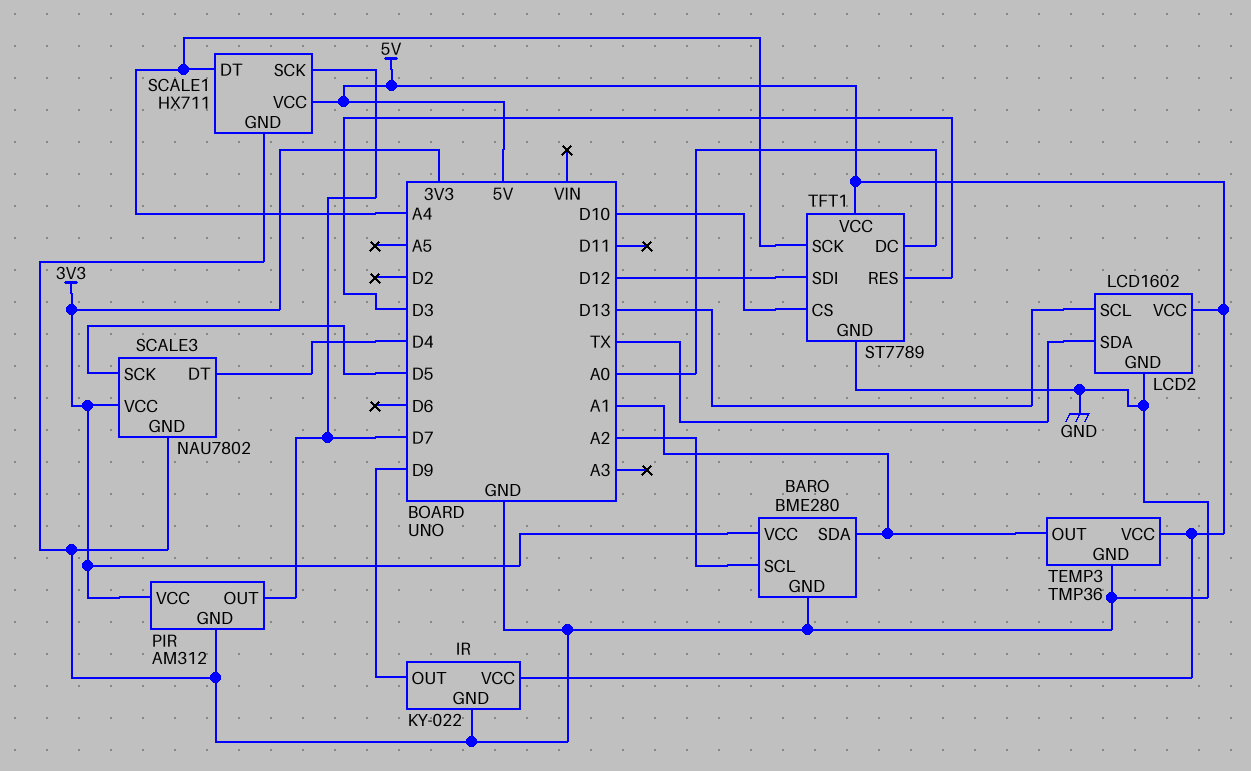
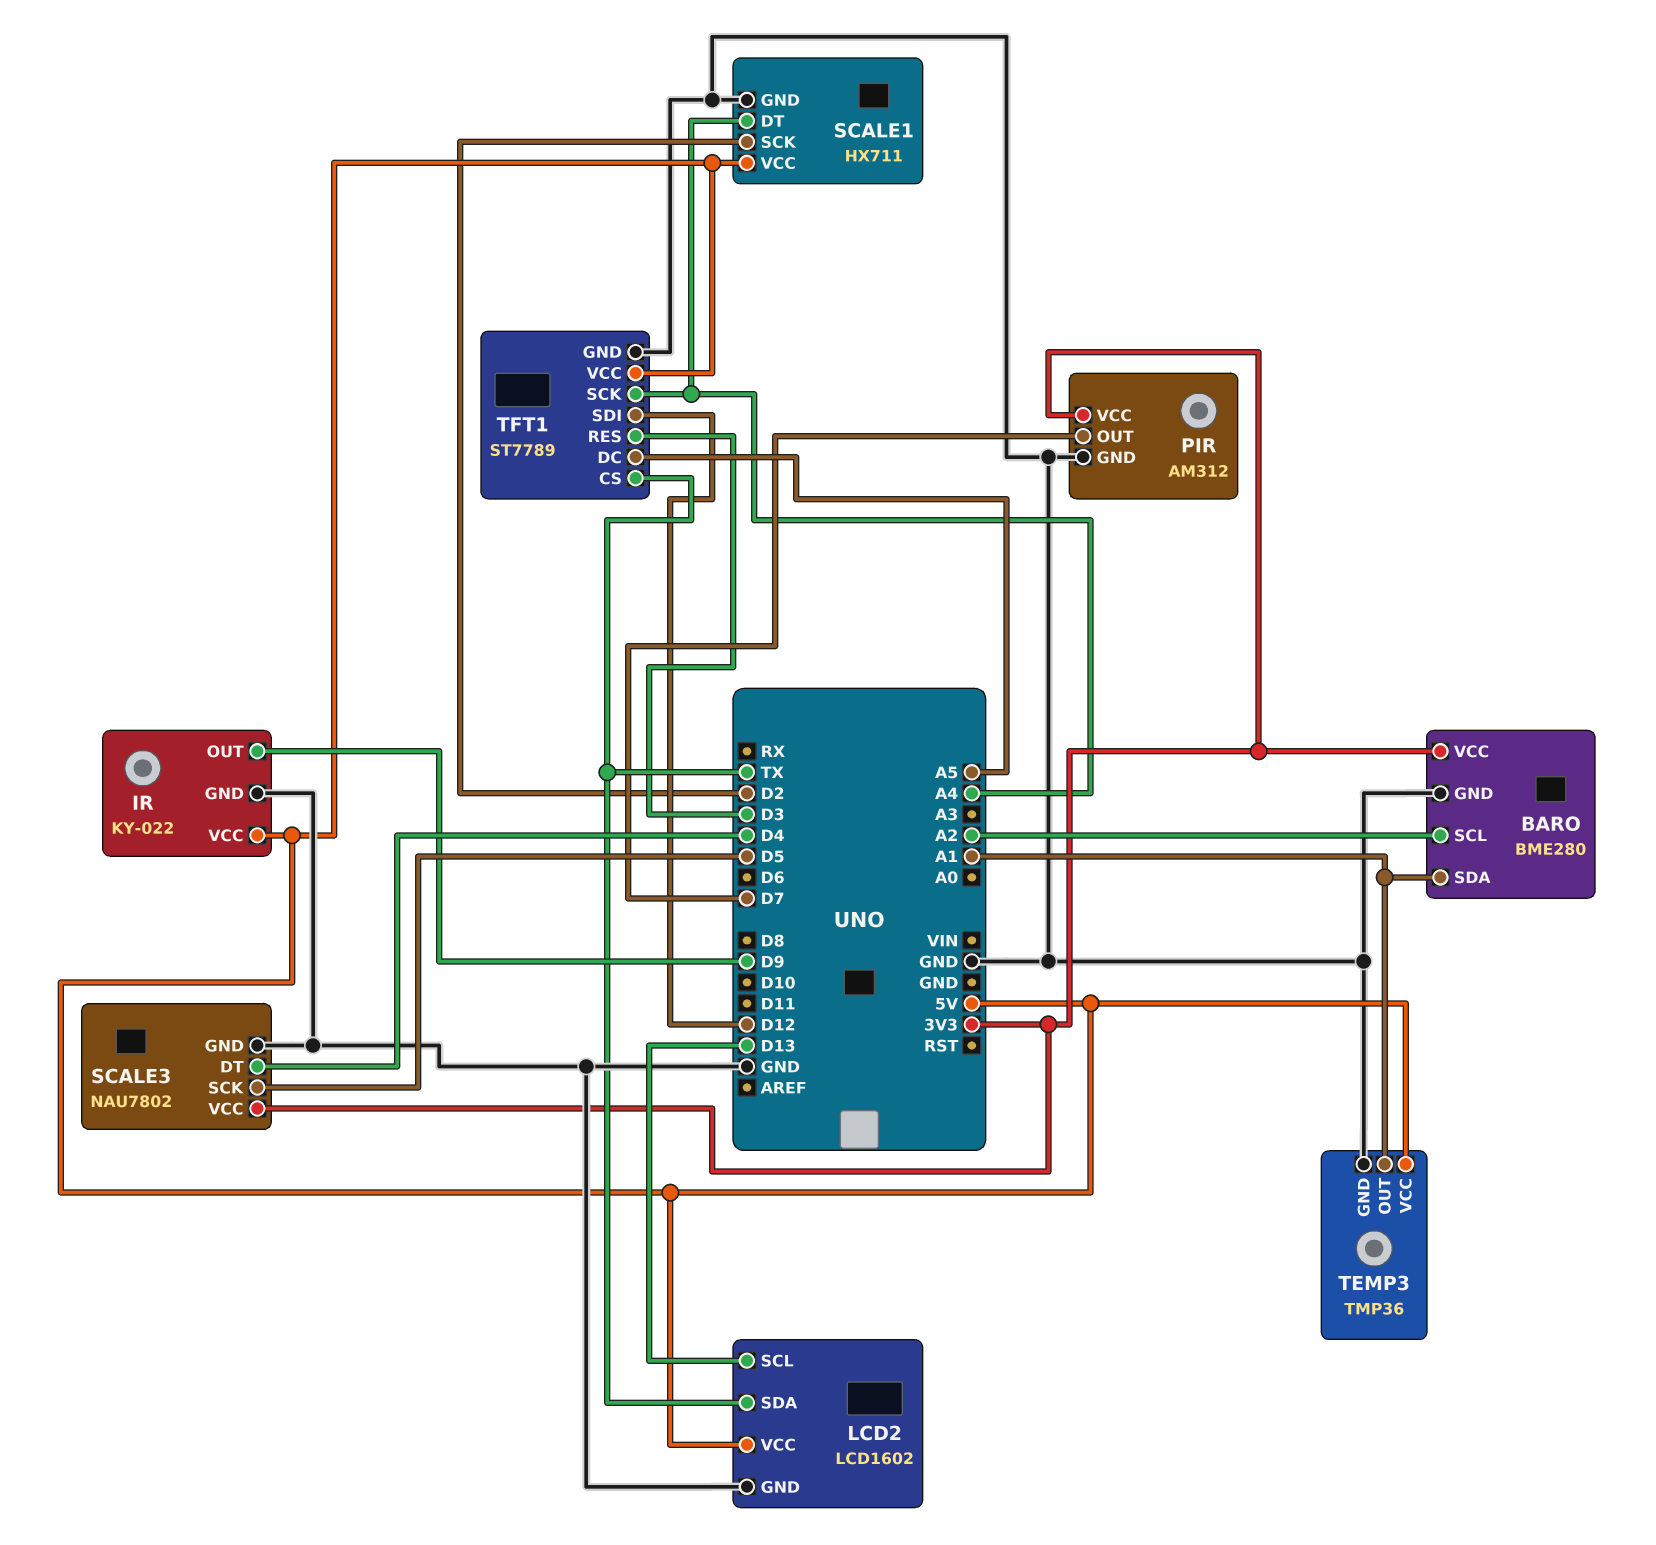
SCALE1 pin SCK: D7 -> D2
TFT1 pin CS: D10 -> TX
TFT1 pin DC: A0 -> A5

